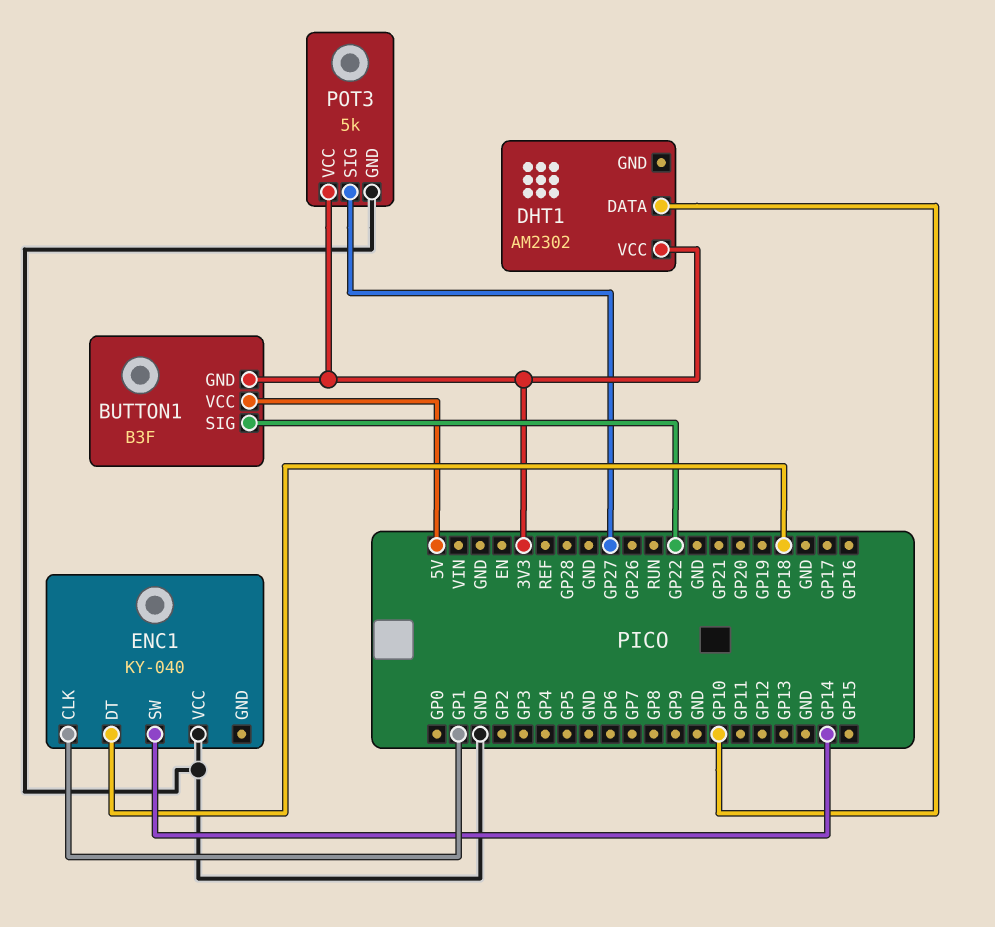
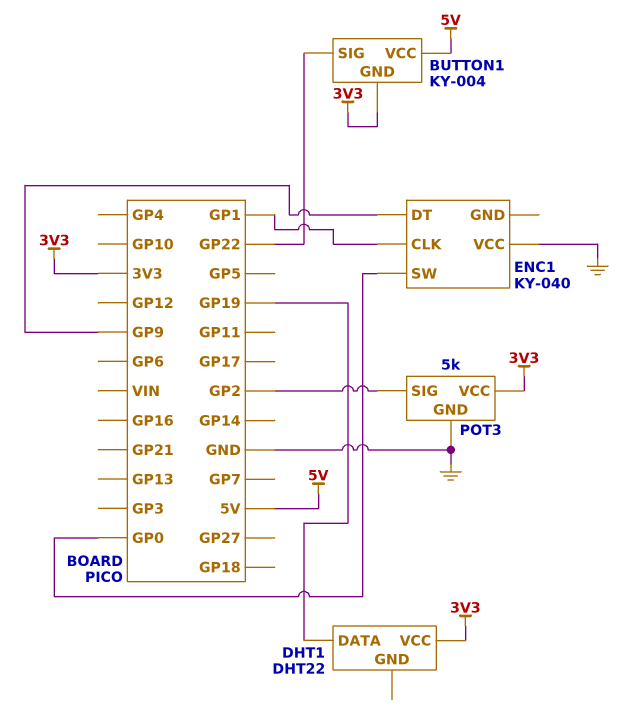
BUTTON1: B3F -> KY-004
DHT1: AM2302 -> DHT22
DHT1 pin DATA: GP10 -> GP19
ENC1 pin DT: GP18 -> GP9
ENC1 pin SW: GP14 -> GP0
POT3 pin SIG: GP27 -> GP2

